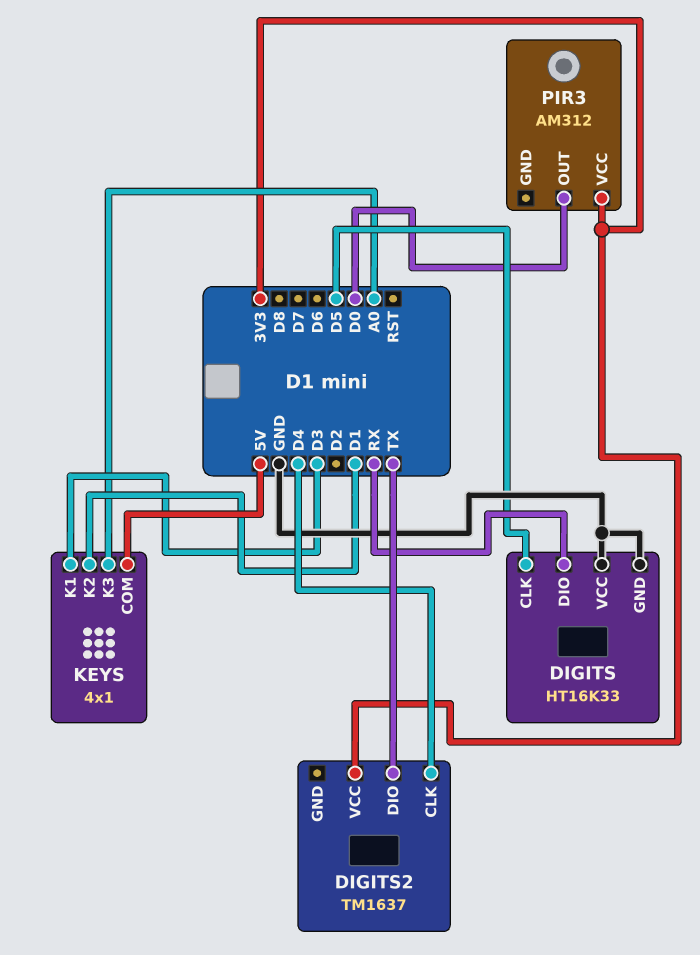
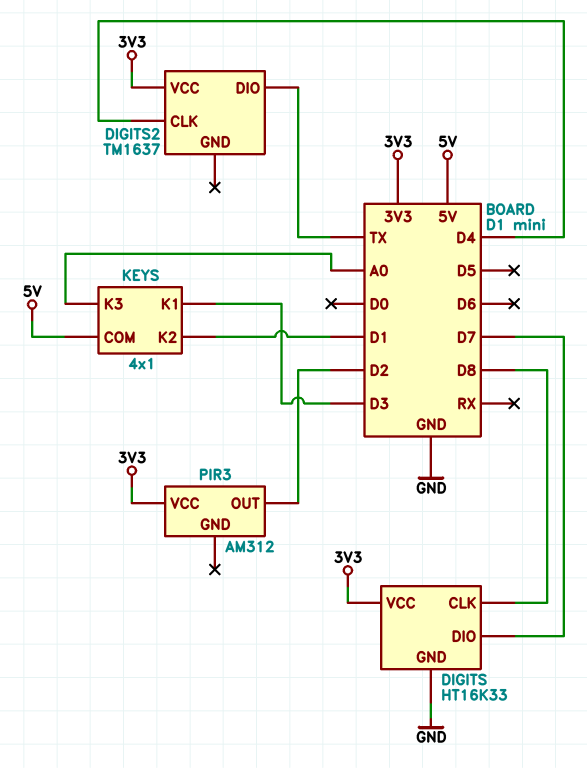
DIGITS pin CLK: D5 -> D8
DIGITS pin DIO: RX -> D7
DIGITS pin VCC: GND -> 3V3
PIR3 pin OUT: D0 -> D2

